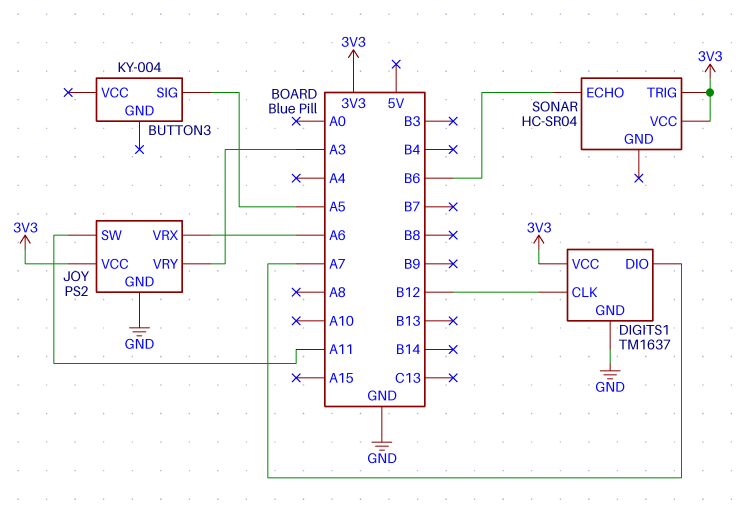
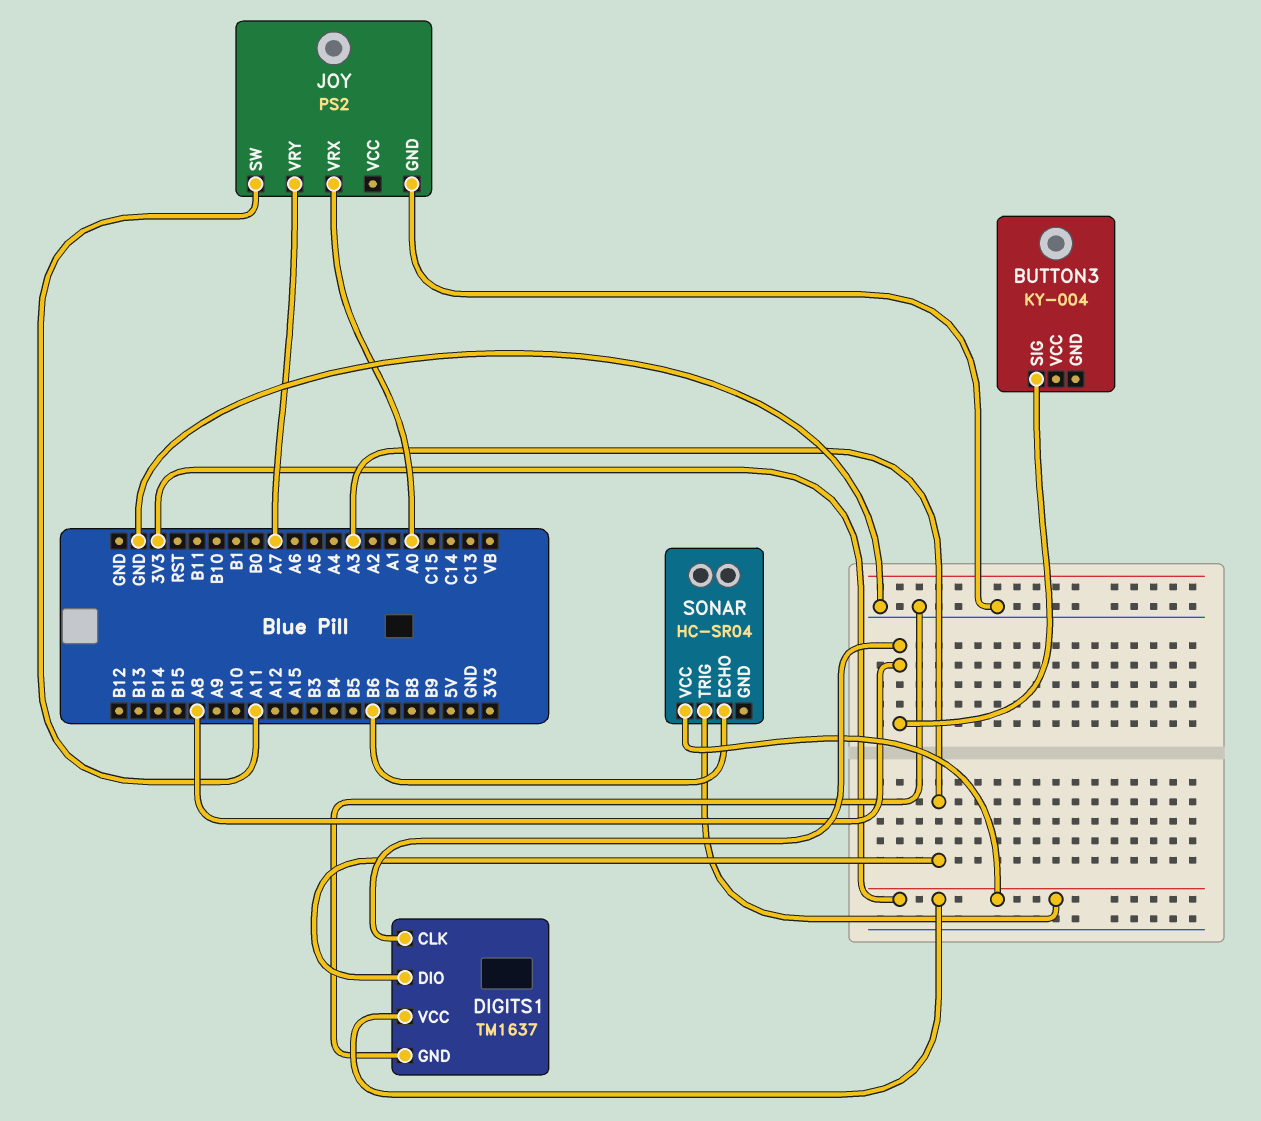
BUTTON3 pin SIG: A5 -> A8
DIGITS1 pin CLK: B12 -> A8
DIGITS1 pin DIO: A7 -> A3
JOY pin VCC: 3V3 -> none
JOY pin VRX: A6 -> A0
JOY pin VRY: A3 -> A7

